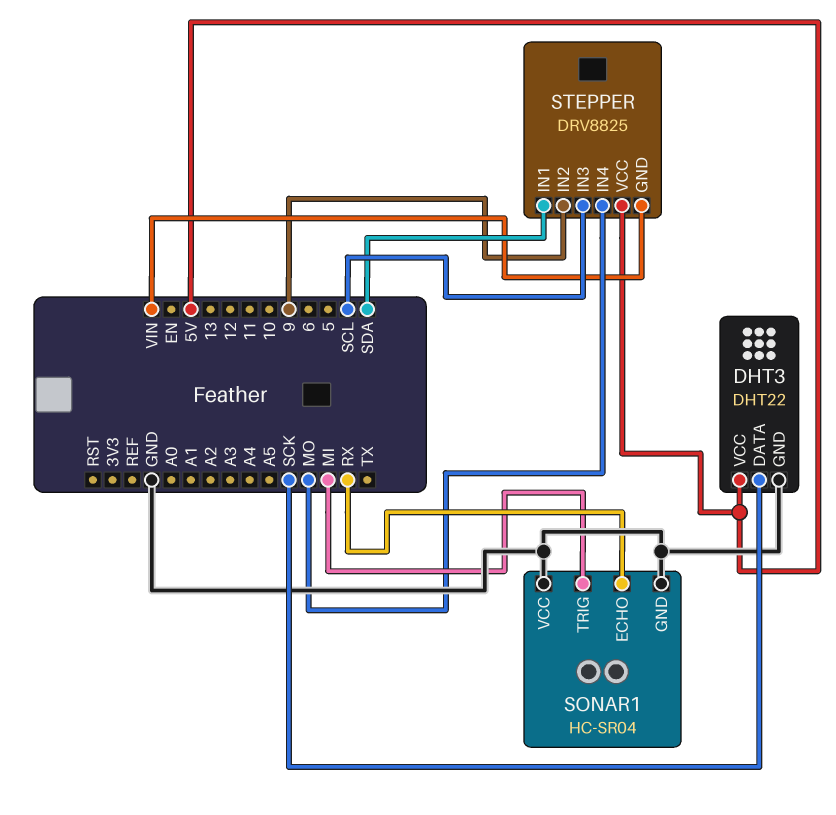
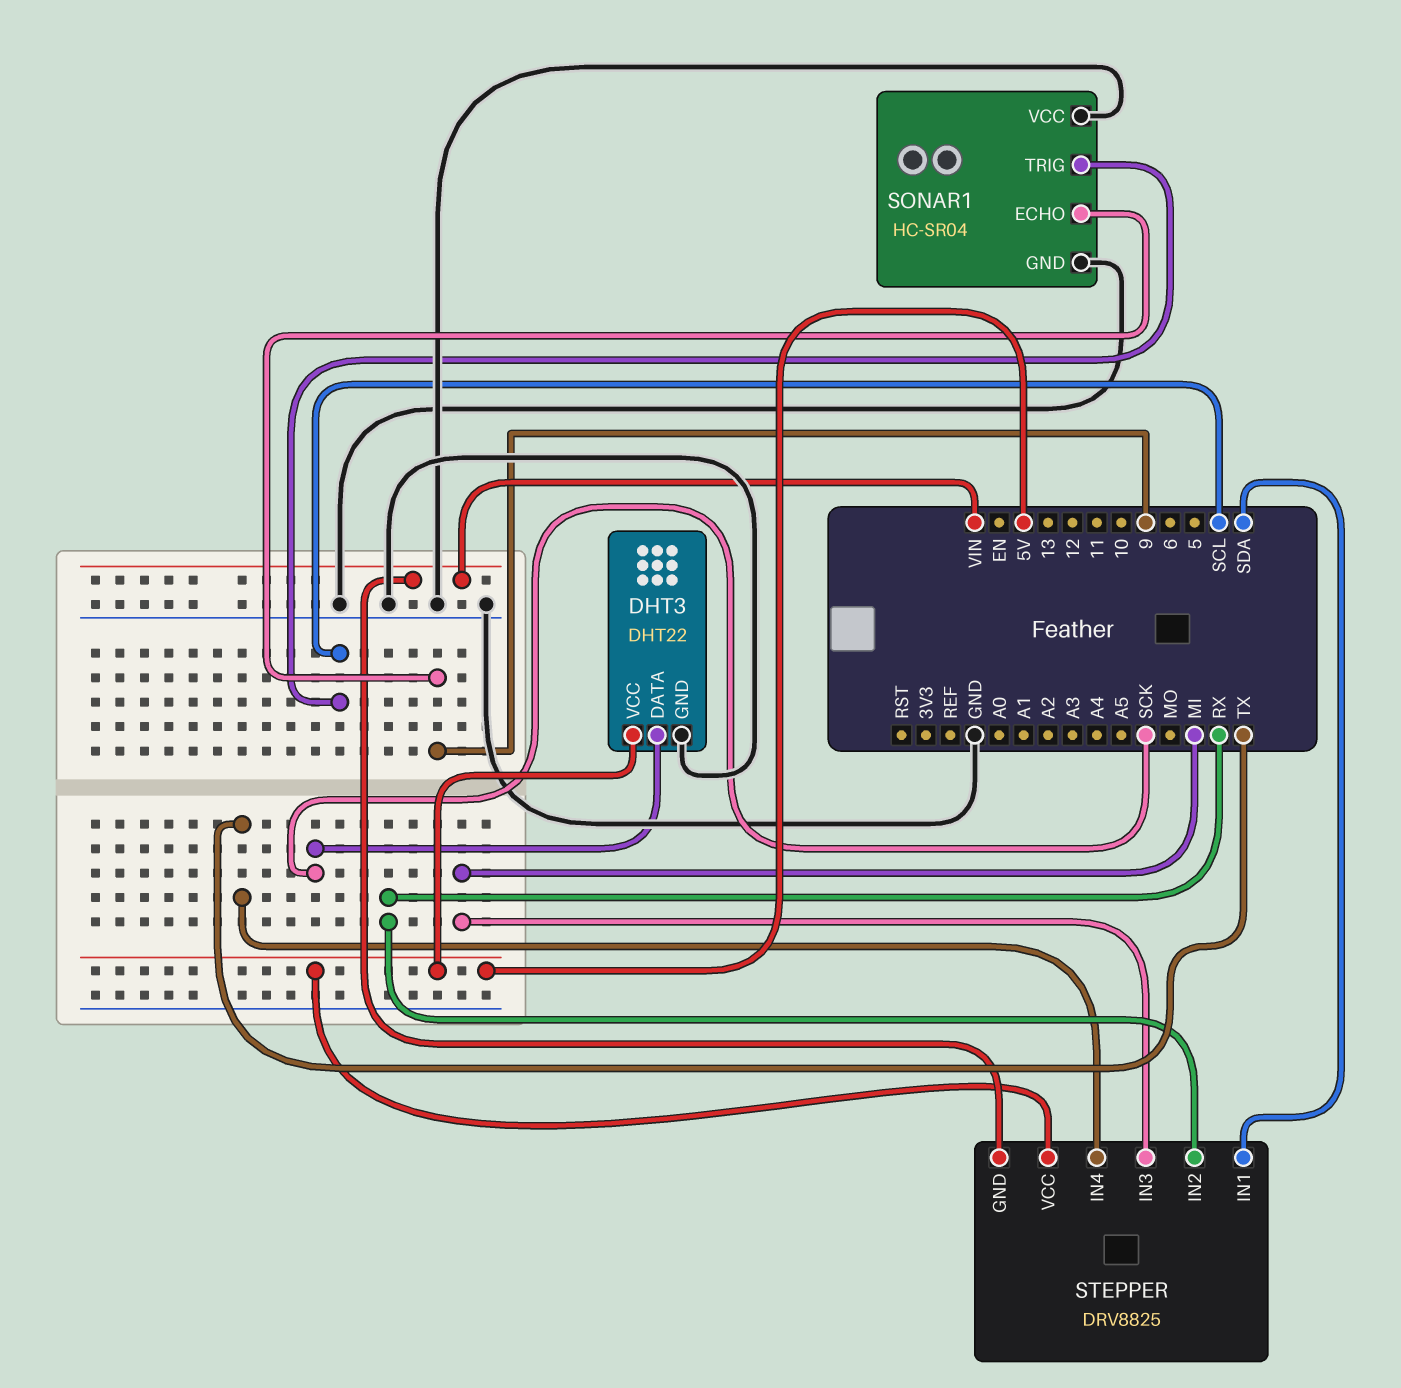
SONAR1 pin ECHO: RX -> 9
SONAR1 pin TRIG: MI -> SCL
STEPPER pin IN2: 9 -> RX
STEPPER pin IN3: SCL -> MI
STEPPER pin IN4: MO -> TX

